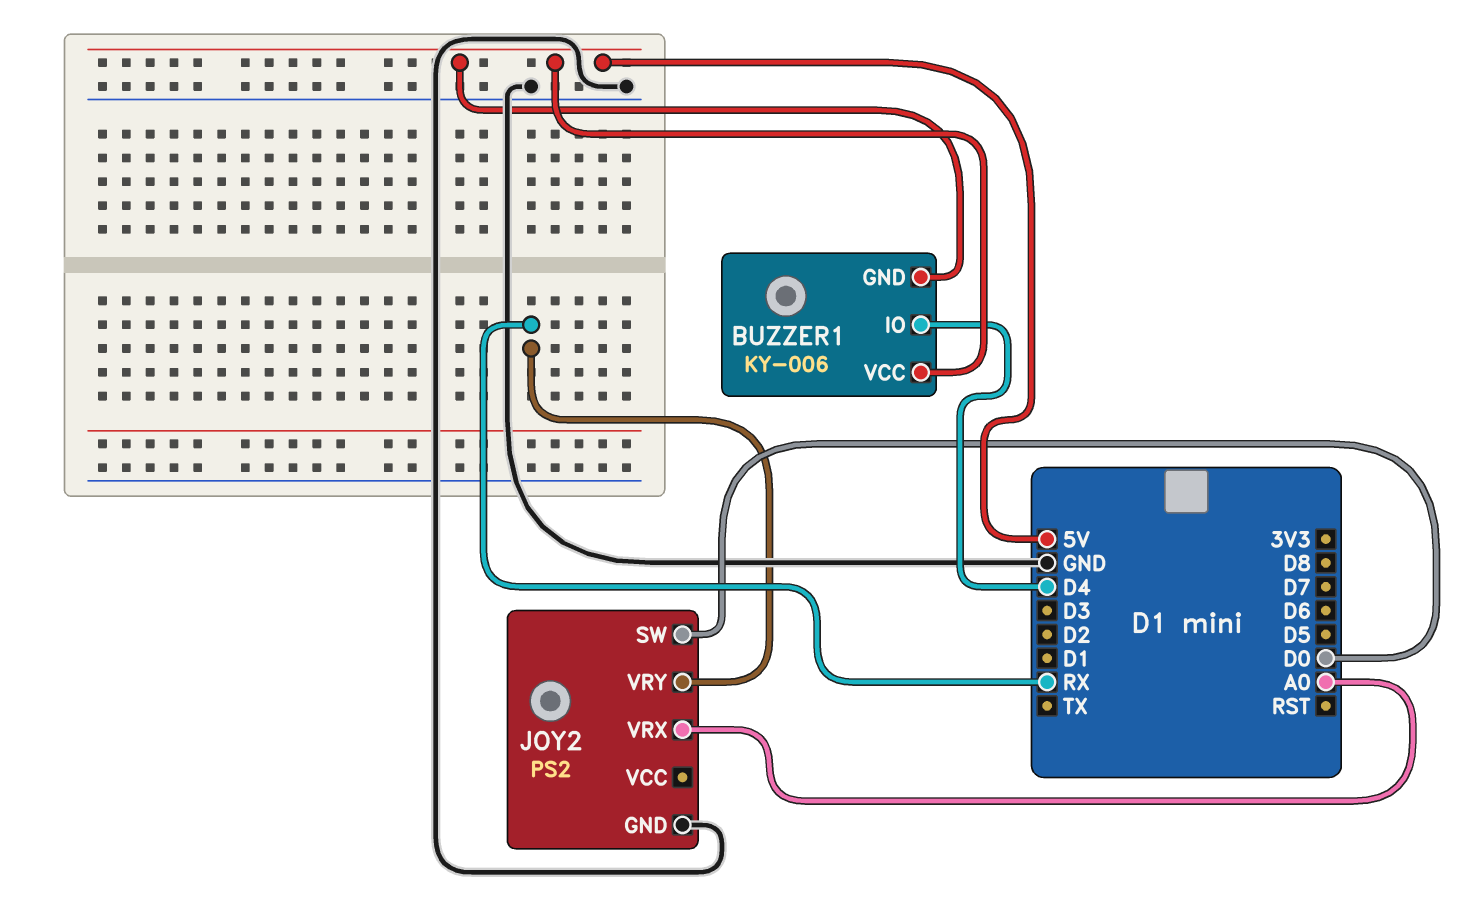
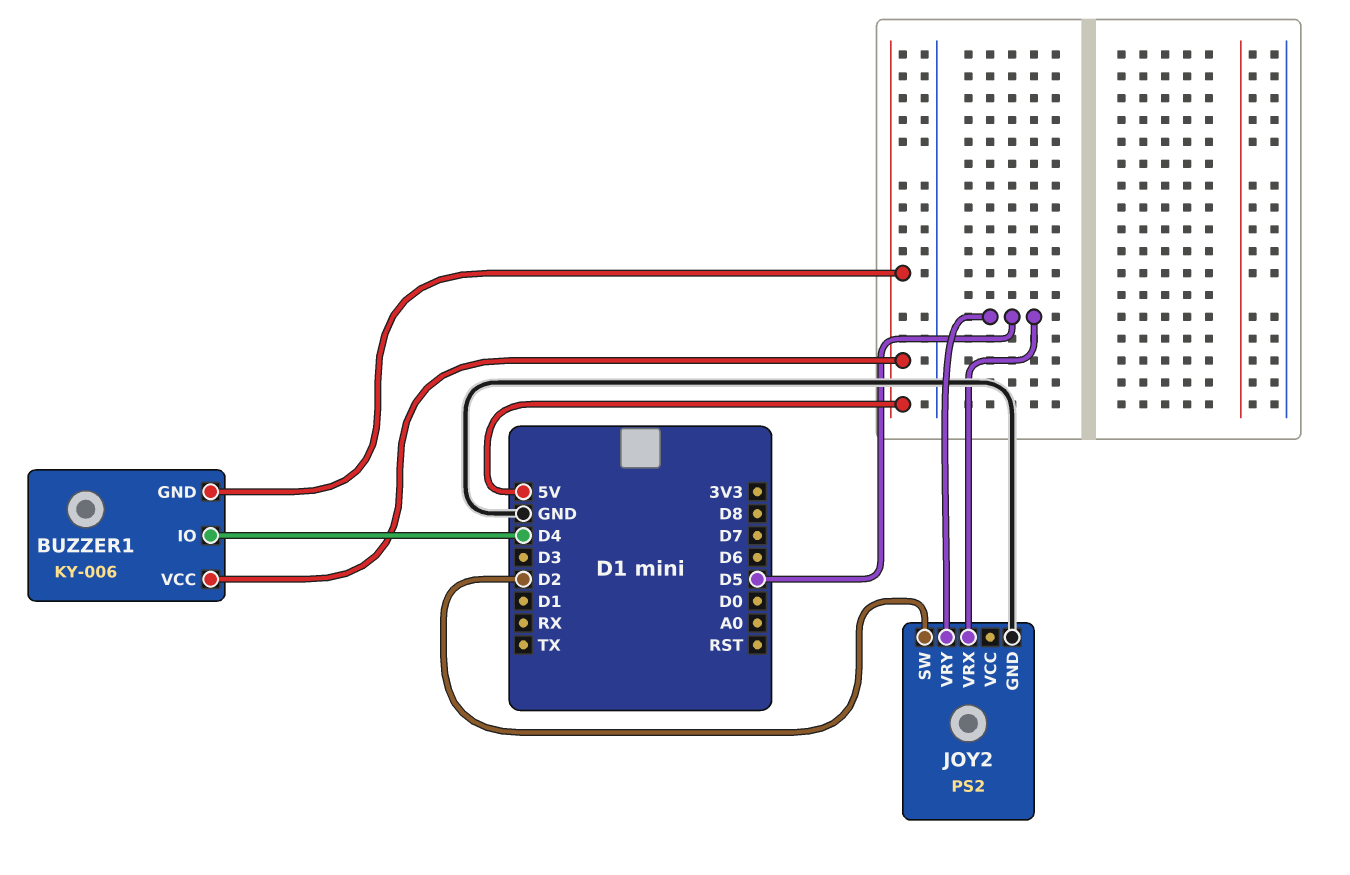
JOY2 pin SW: D0 -> D2
JOY2 pin VRX: A0 -> D5
JOY2 pin VRY: RX -> D5

